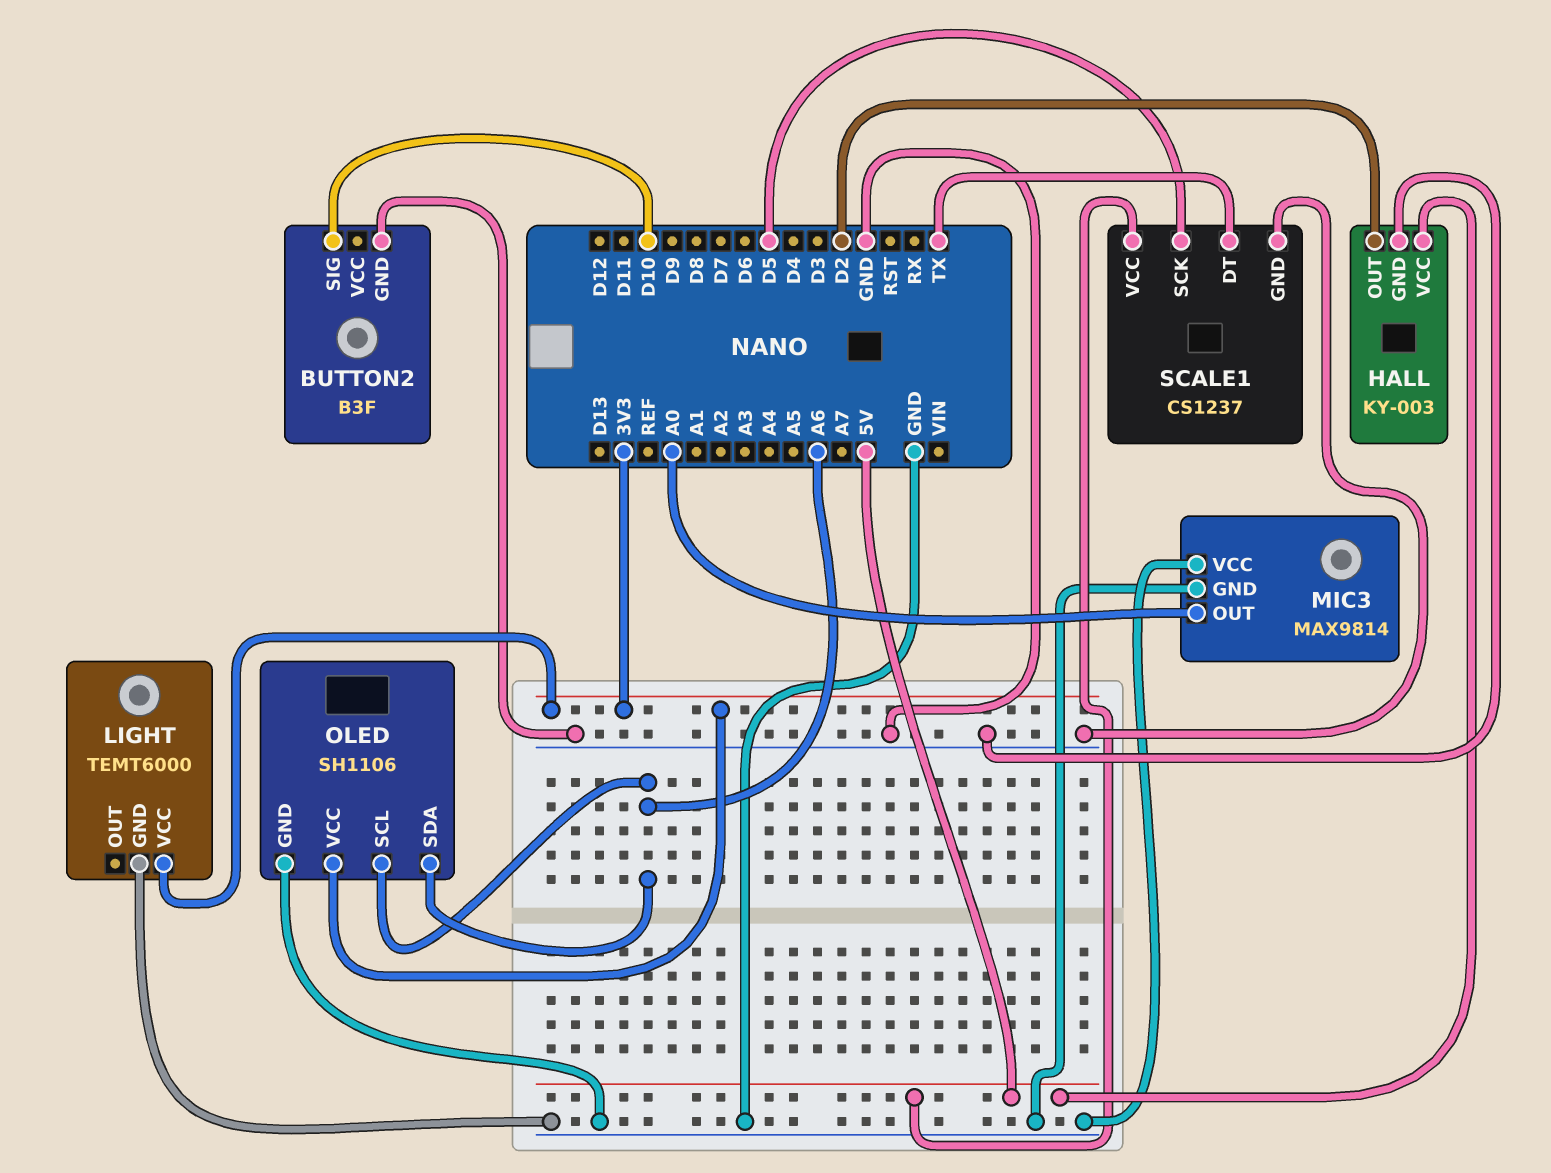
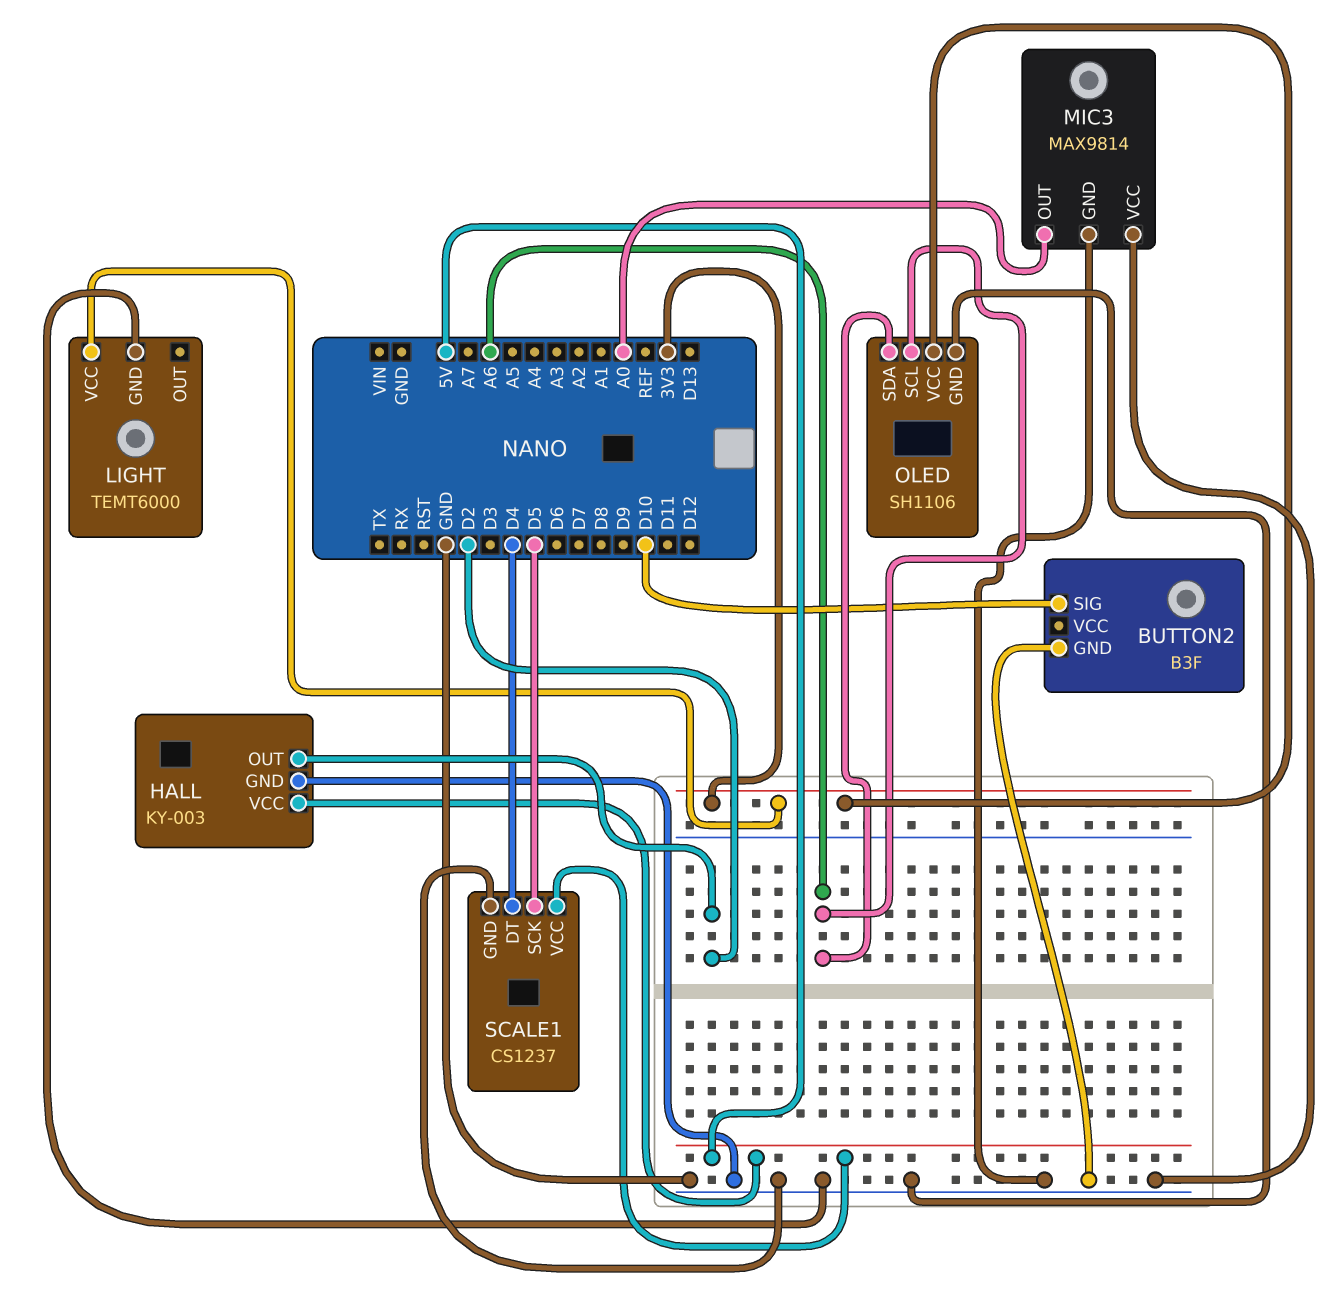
SCALE1 pin DT: TX -> D4

